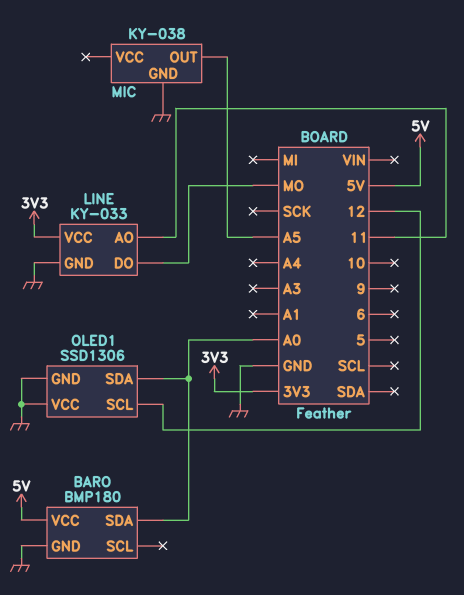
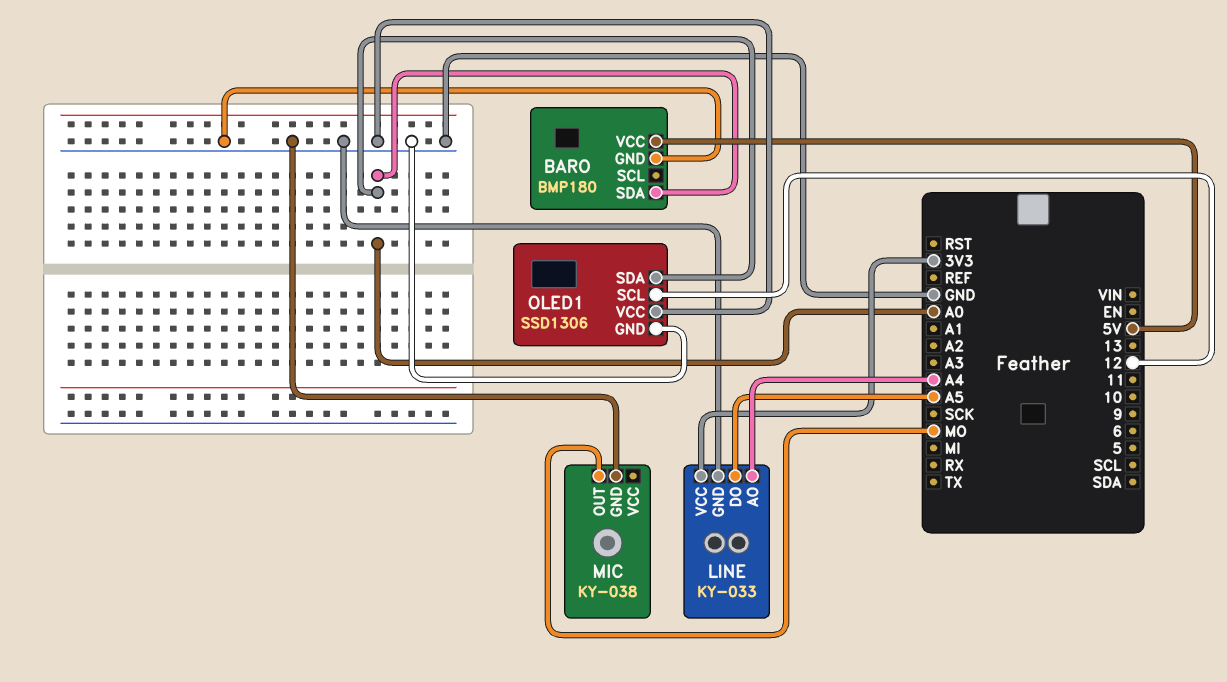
LINE pin AO: 11 -> A4
LINE pin DO: MO -> A5
MIC pin OUT: A5 -> MO

